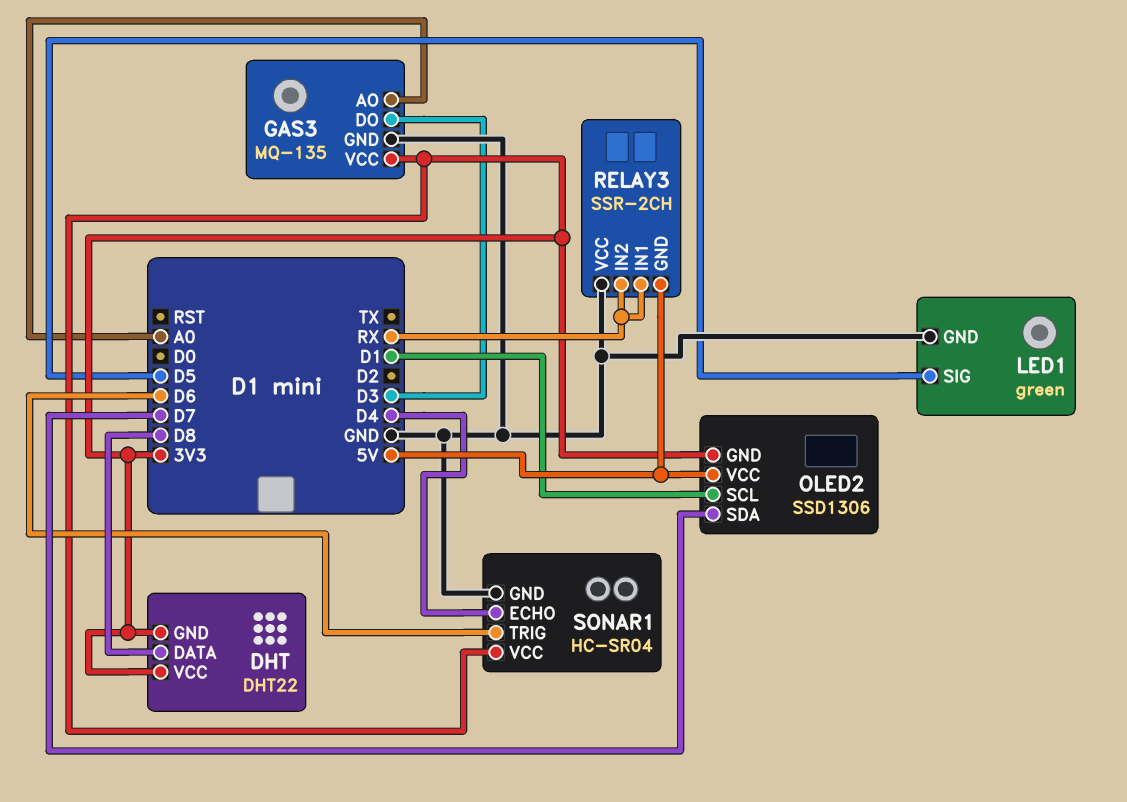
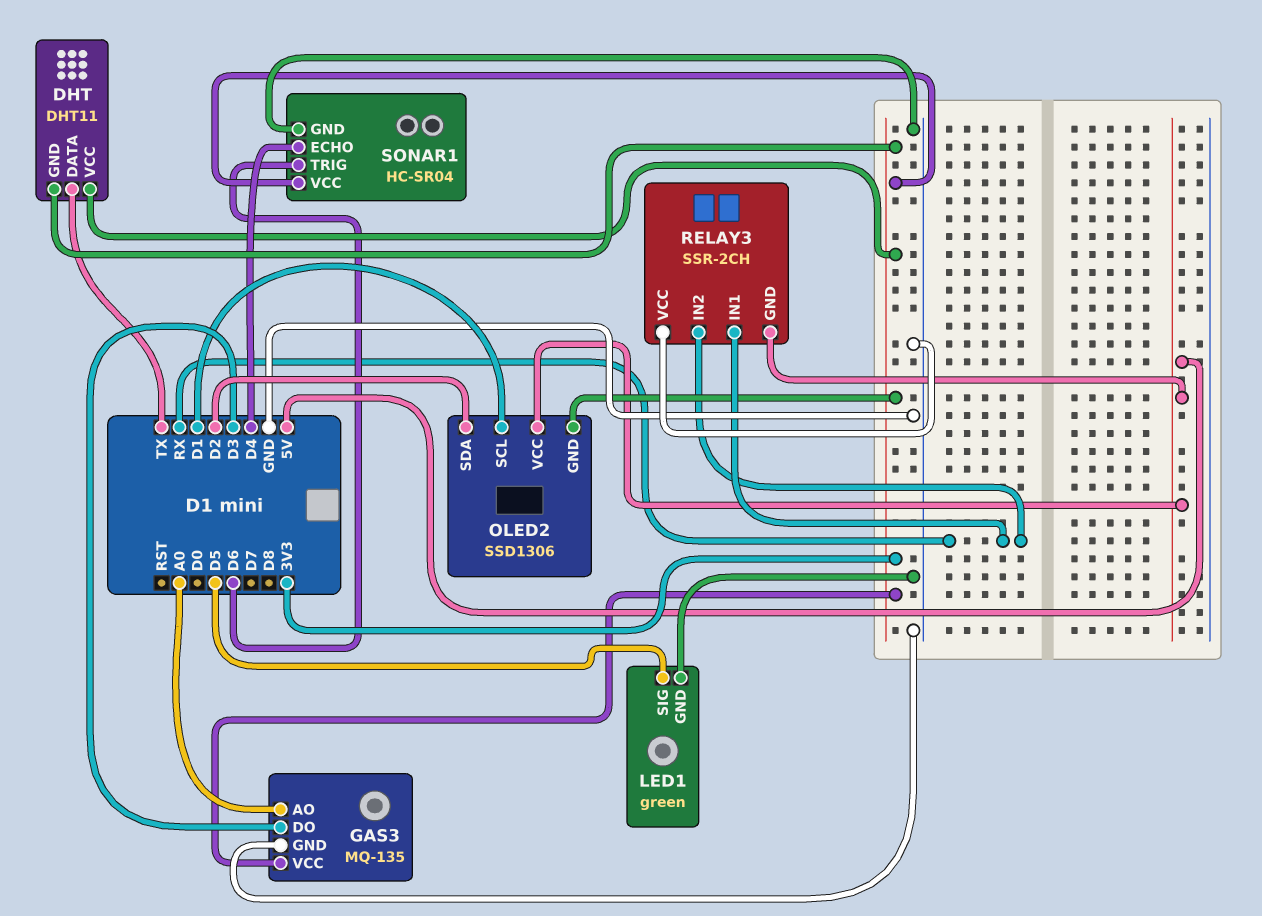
DHT: DHT22 -> DHT11
DHT pin DATA: D8 -> TX
OLED2 pin SDA: D7 -> D2

